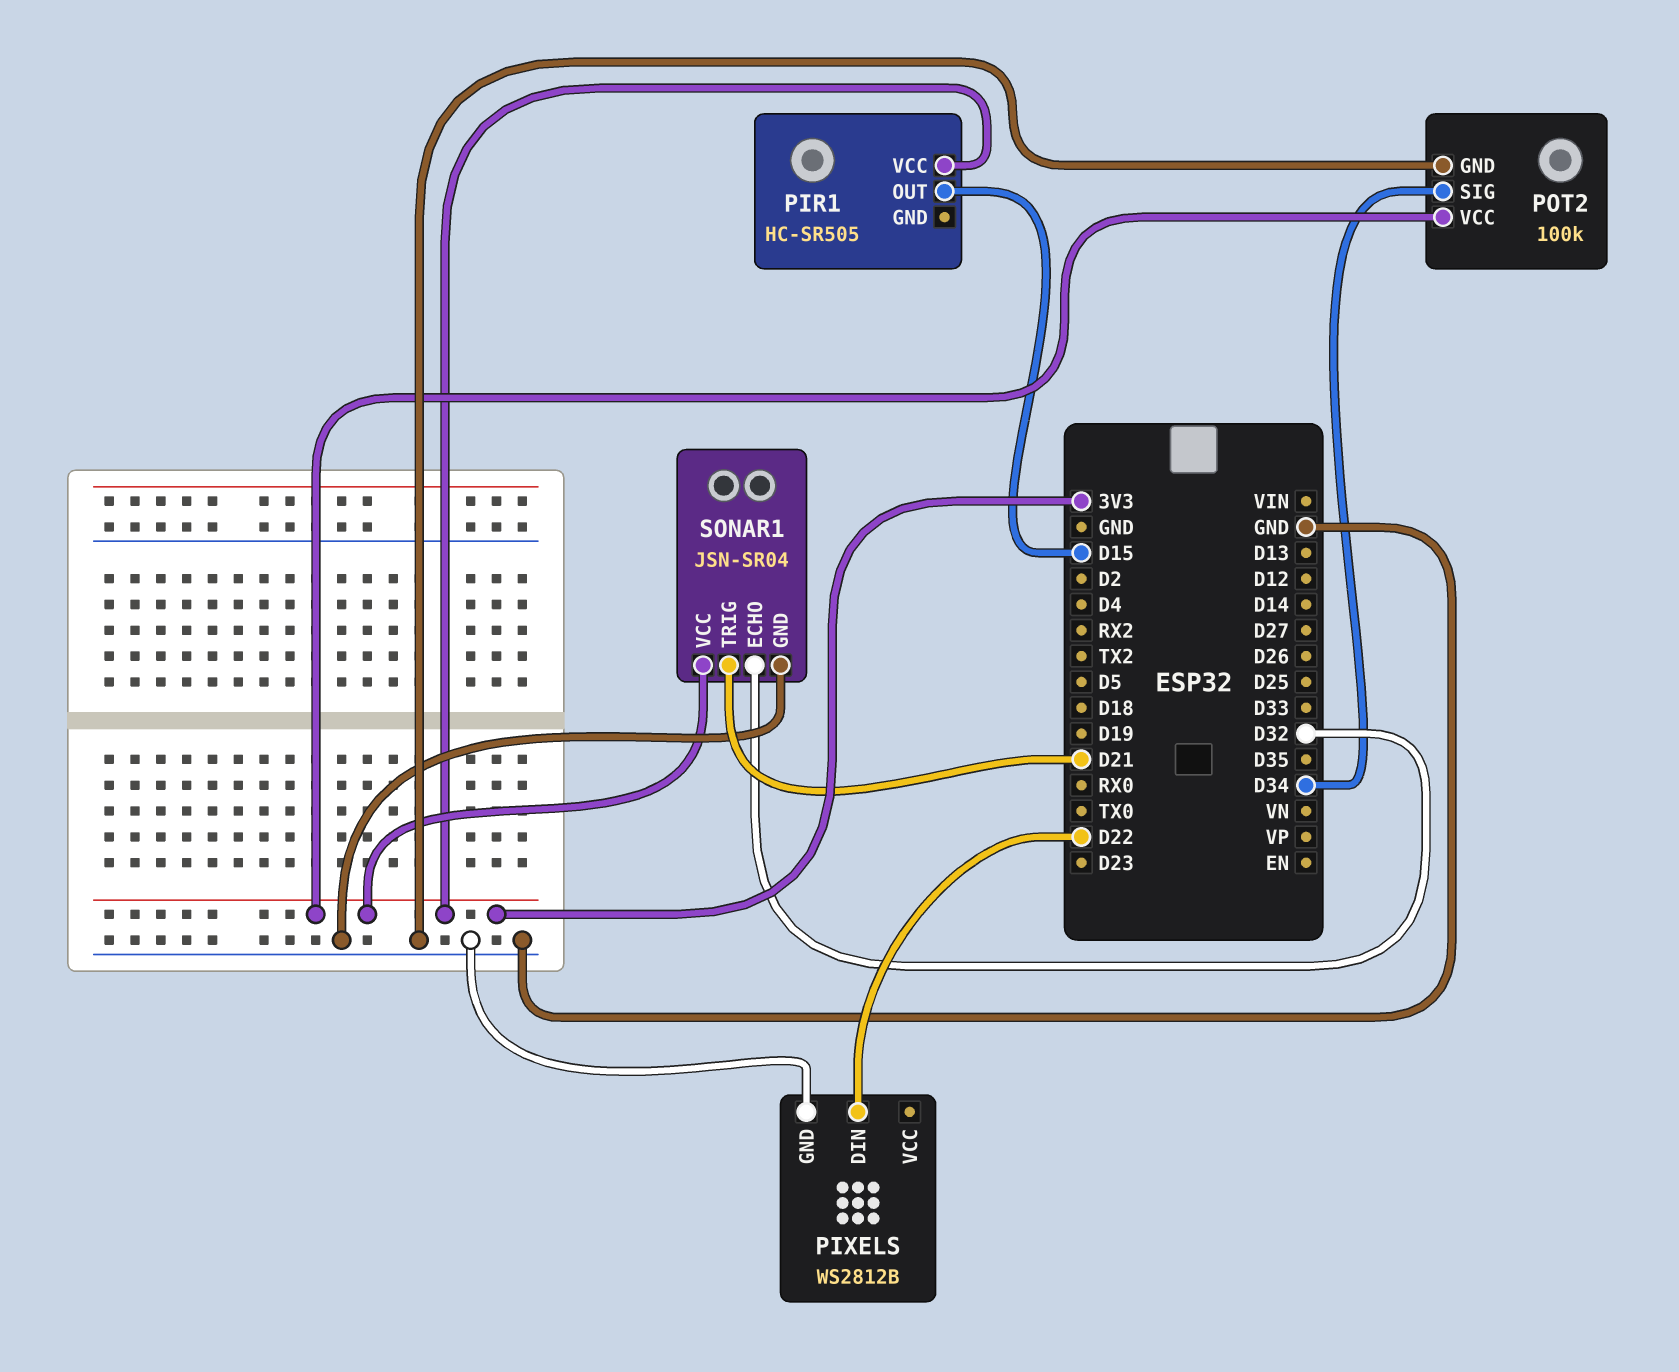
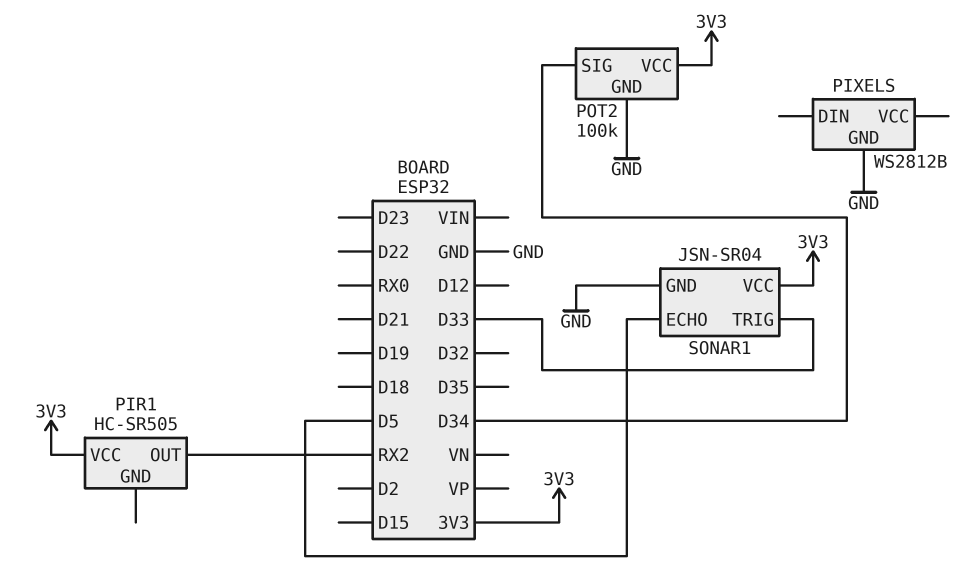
PIR1 pin OUT: D15 -> RX2
PIXELS pin DIN: D22 -> none
SONAR1 pin ECHO: D32 -> D5
SONAR1 pin TRIG: D21 -> D33

